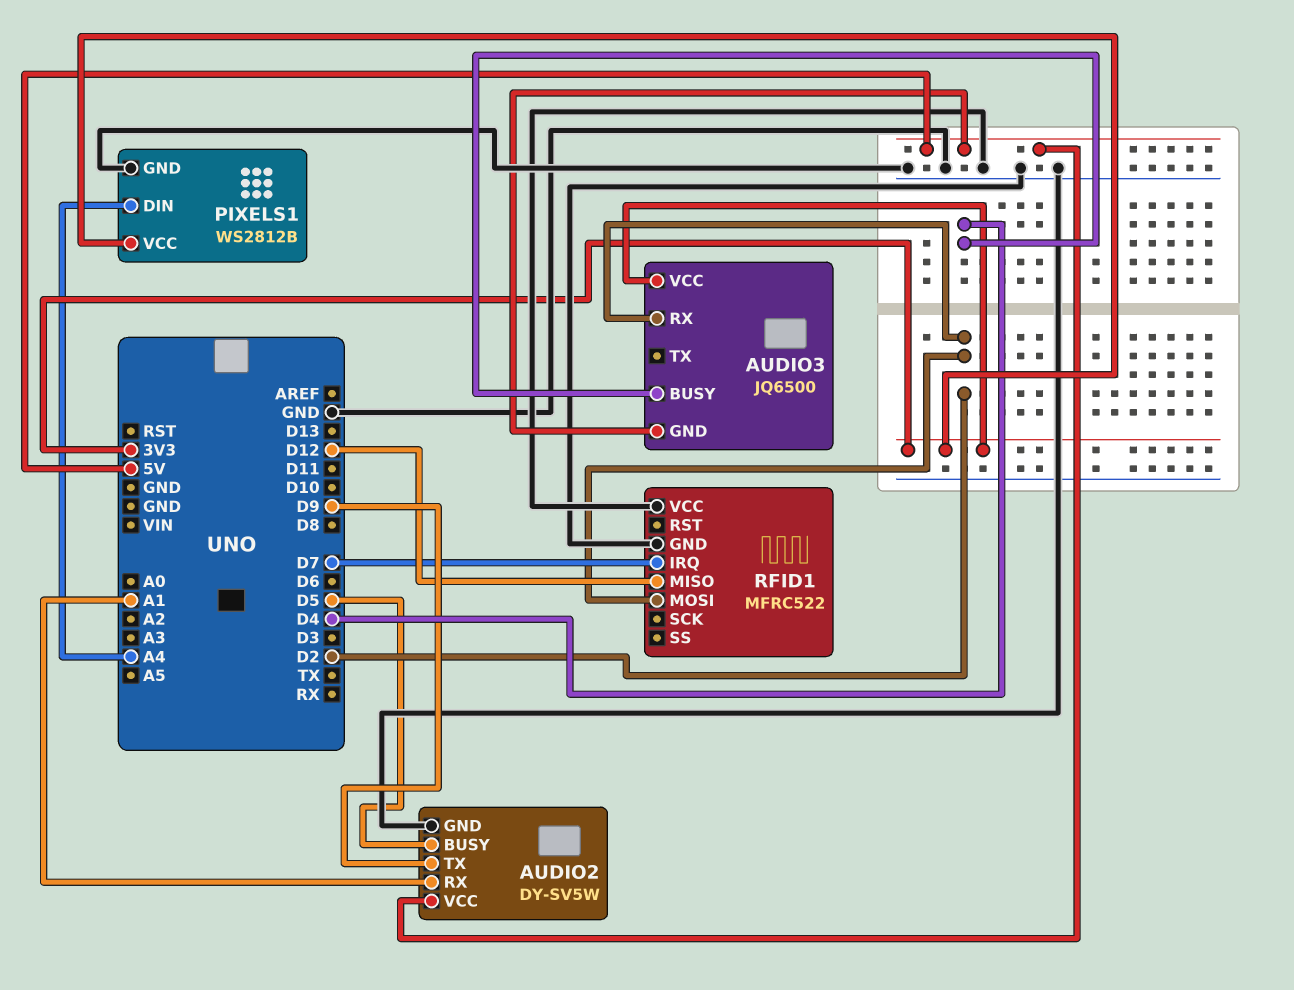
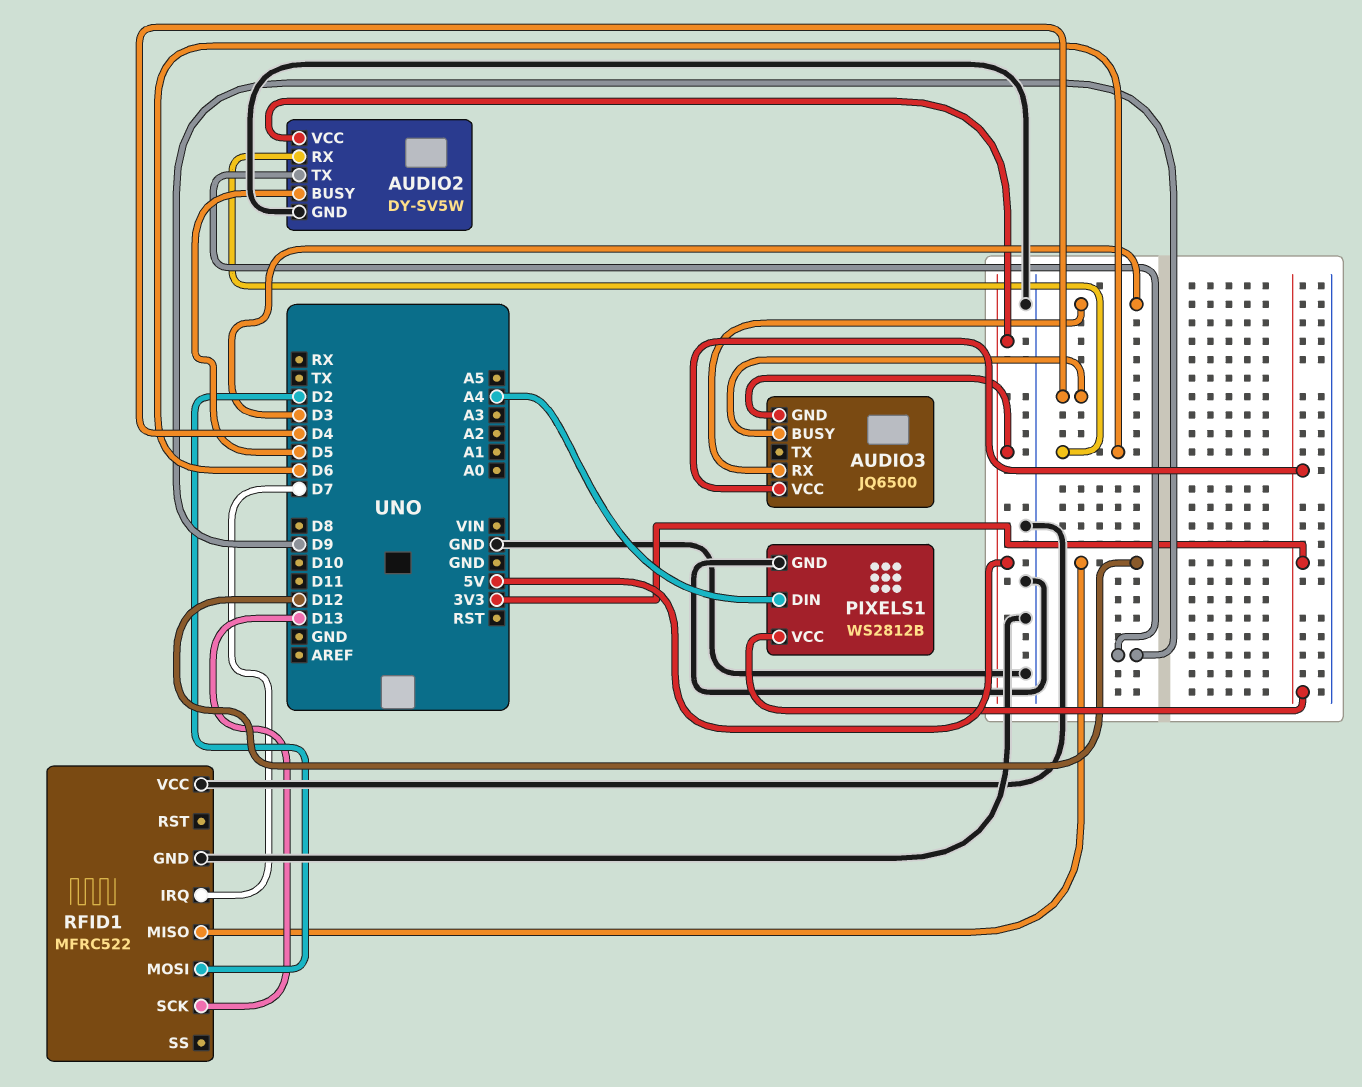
AUDIO2 pin RX: A1 -> D6
AUDIO3 pin RX: D2 -> D3
RFID1 pin SCK: none -> D13

